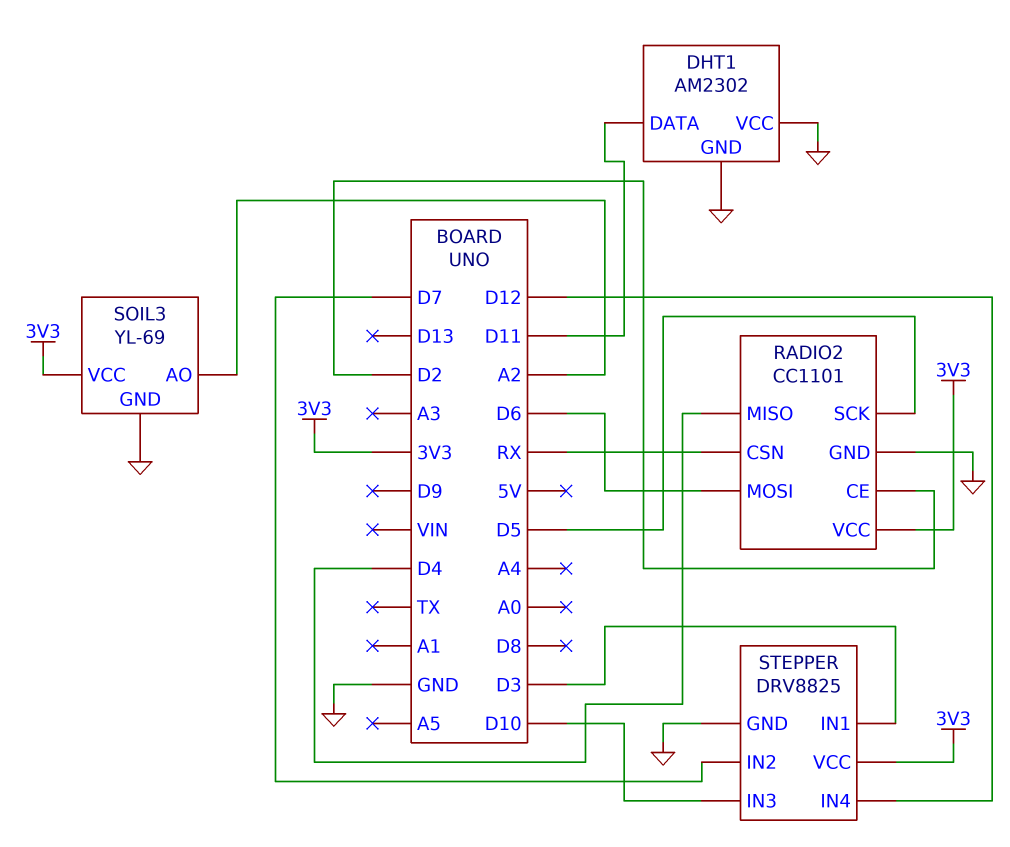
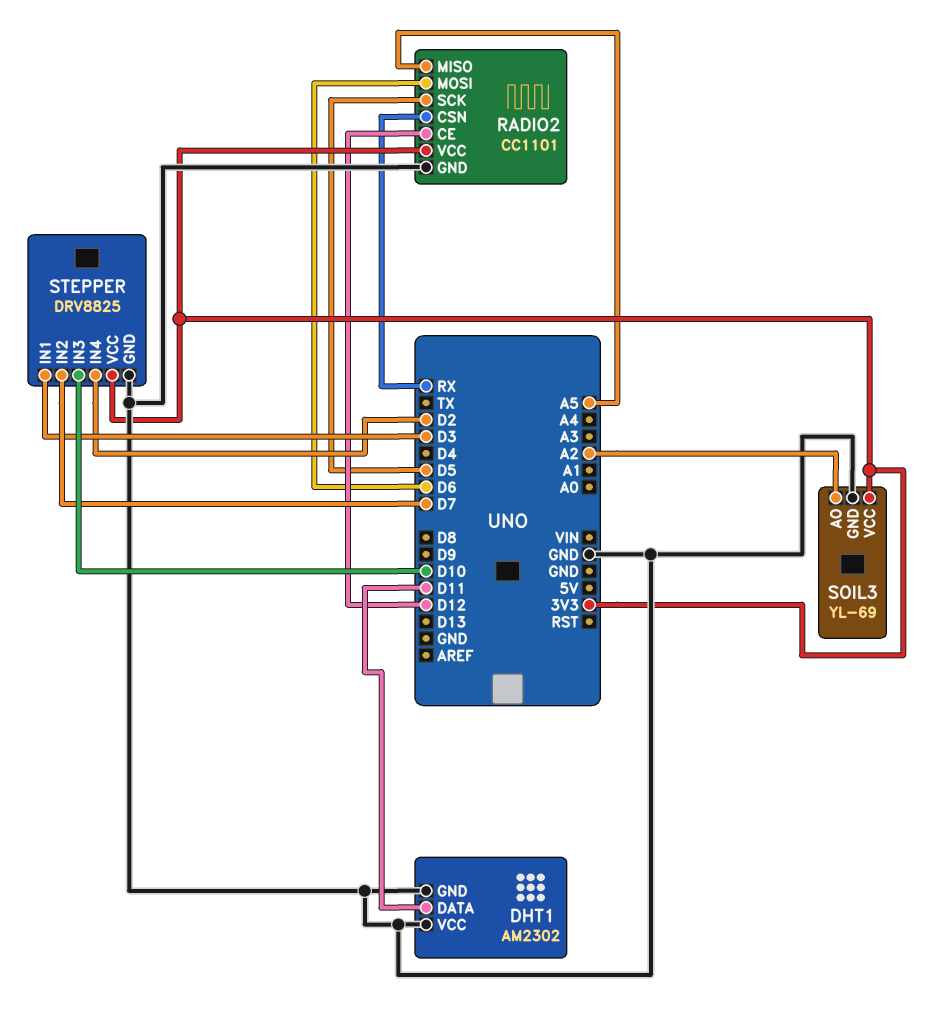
RADIO2 pin CE: D2 -> D12
RADIO2 pin MISO: D4 -> A5
STEPPER pin IN4: D12 -> D2

